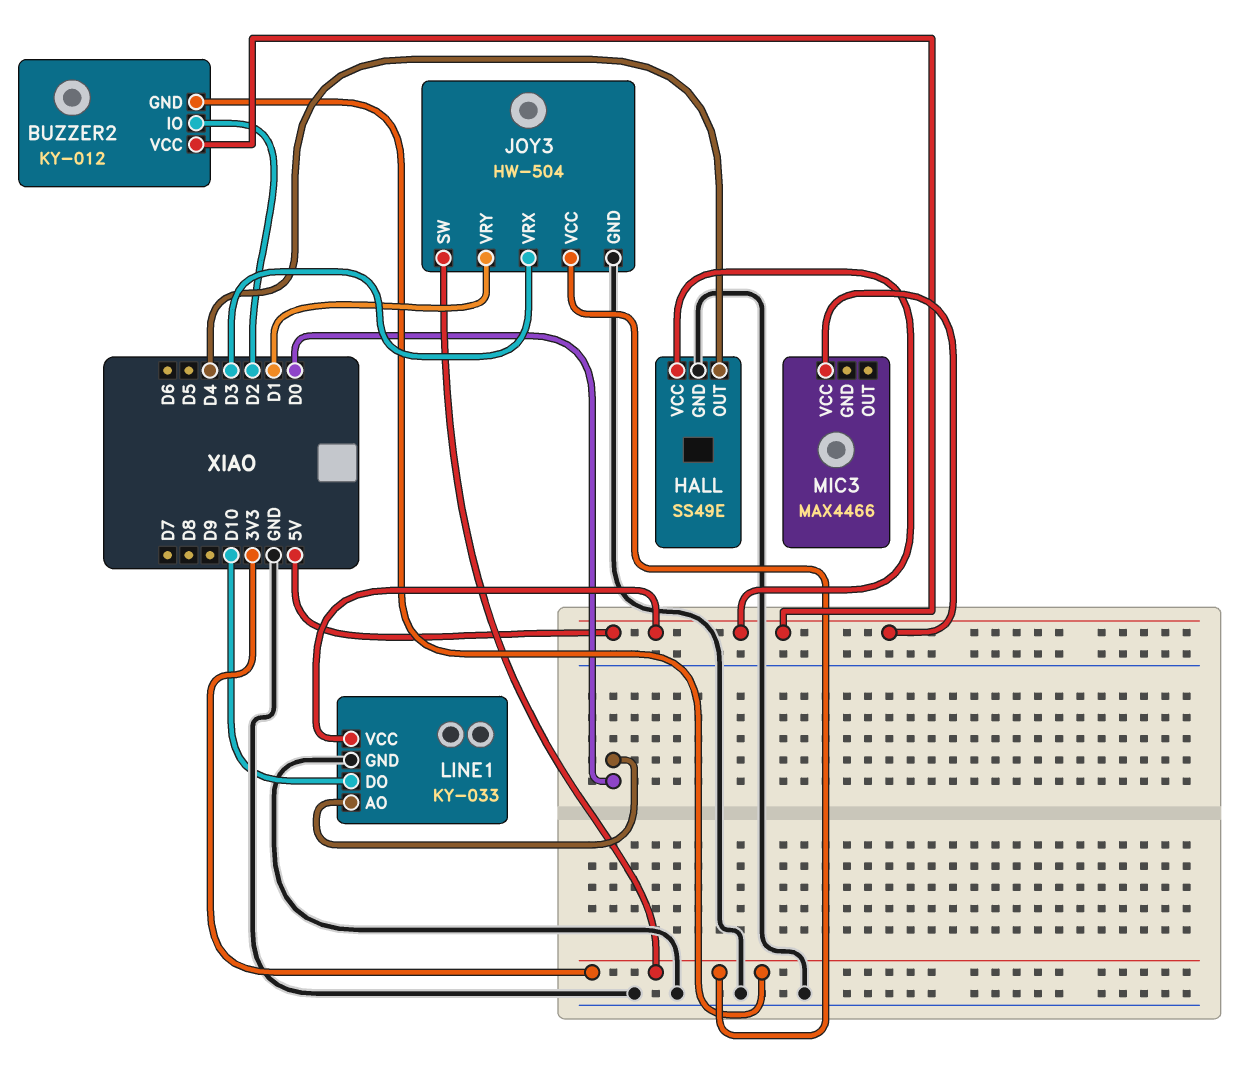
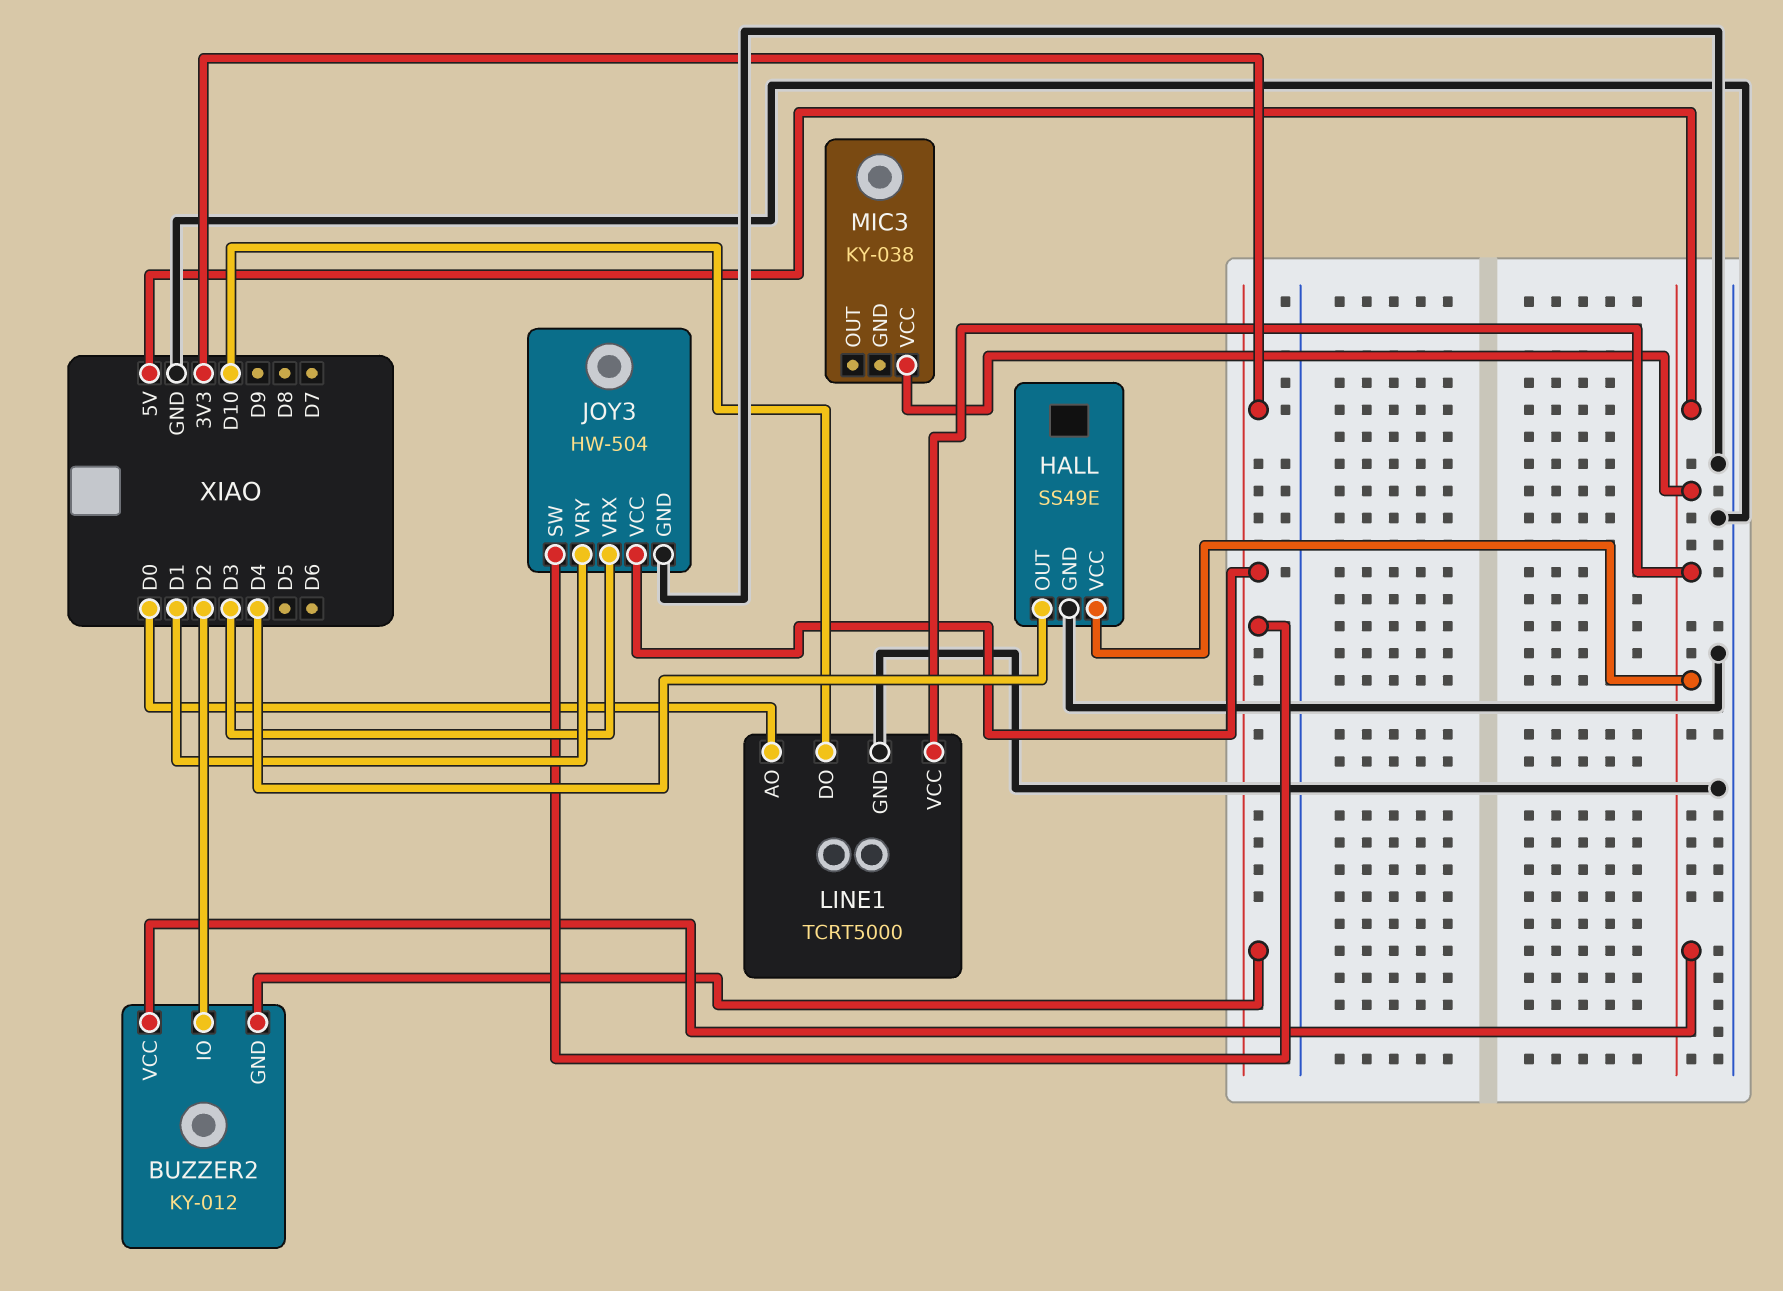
LINE1: KY-033 -> TCRT5000
MIC3: MAX4466 -> KY-038

